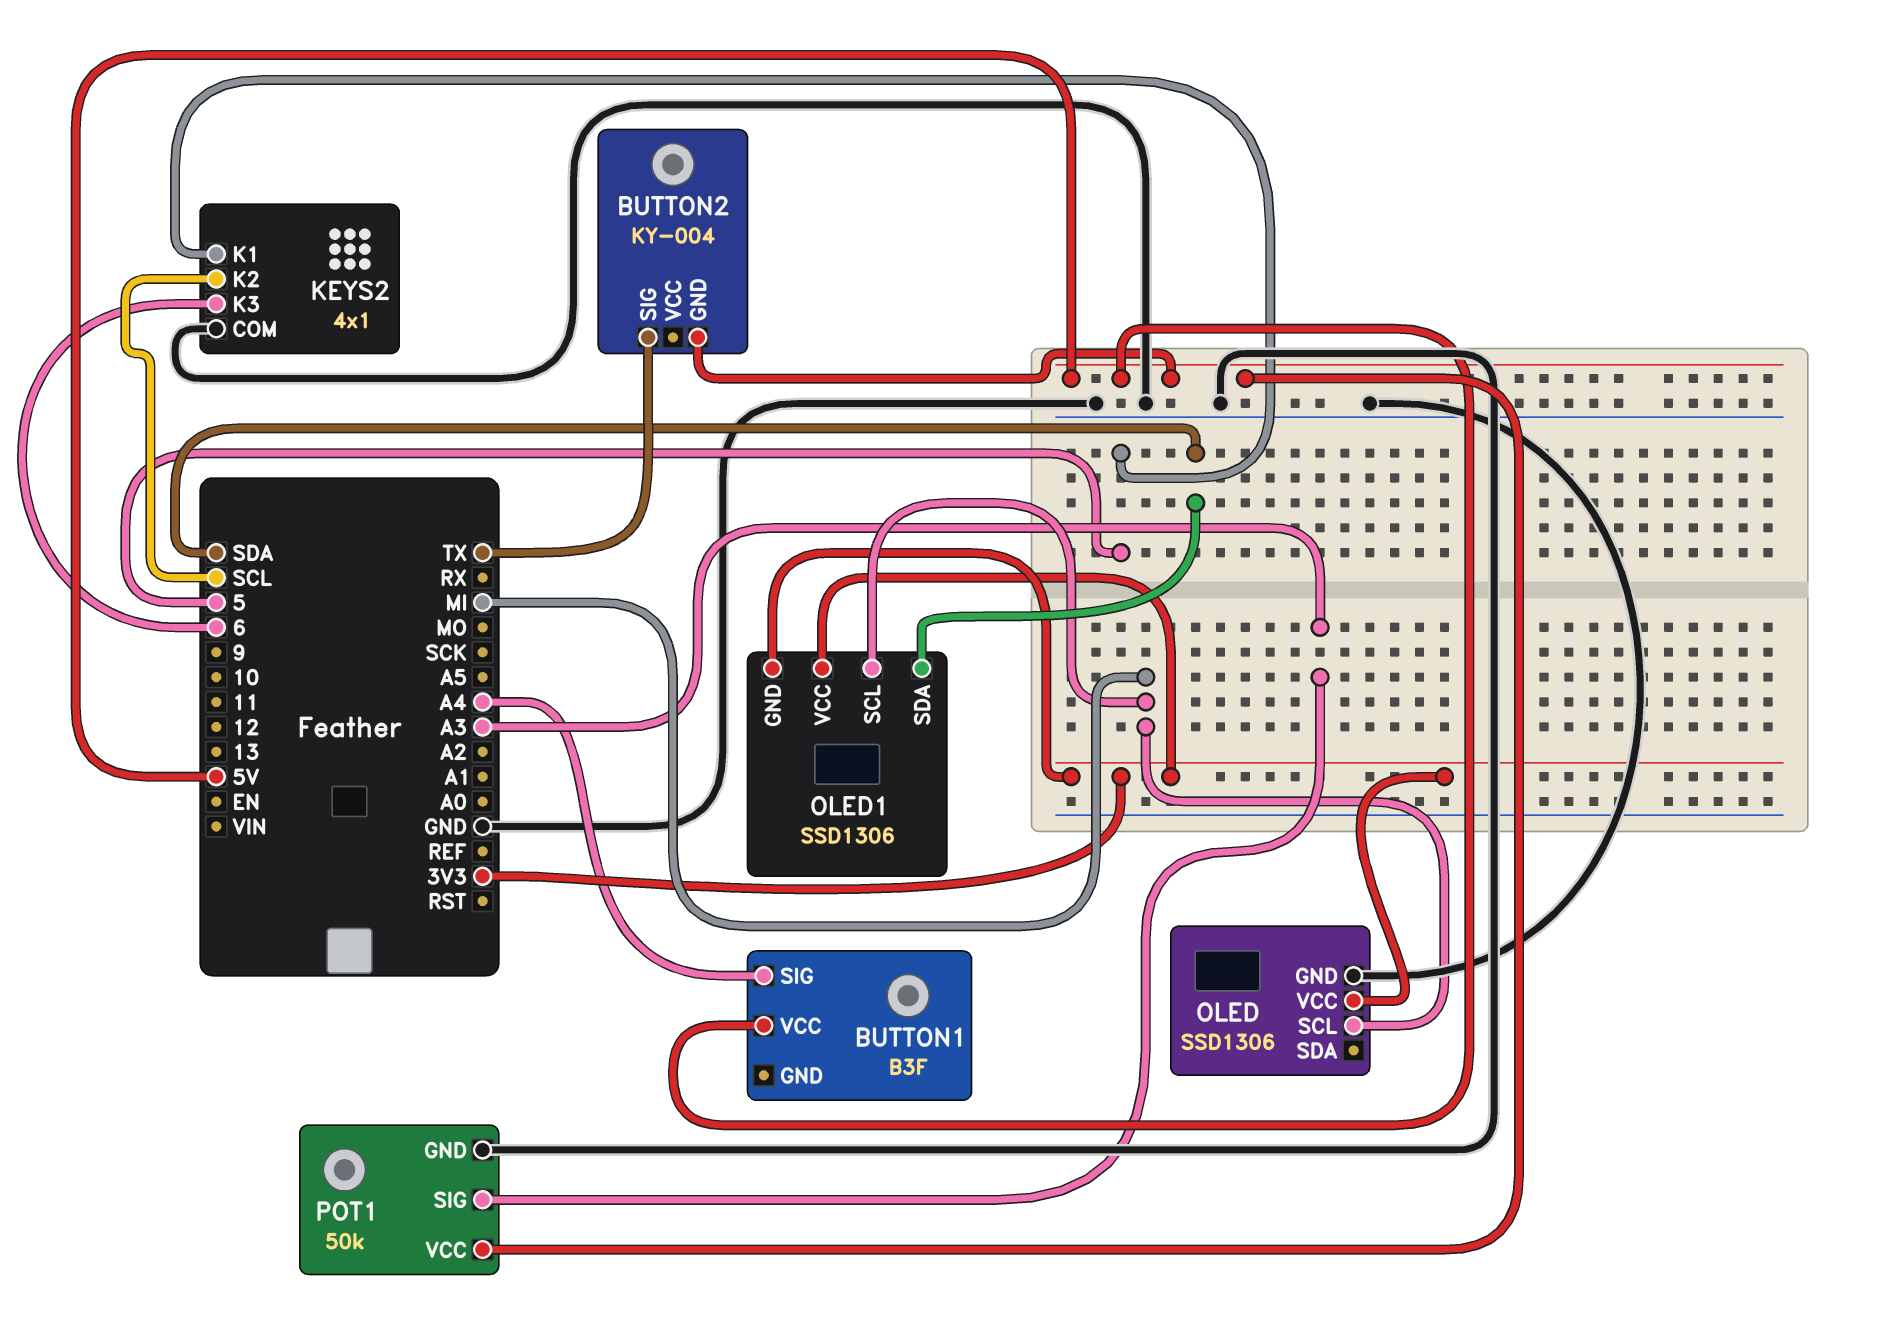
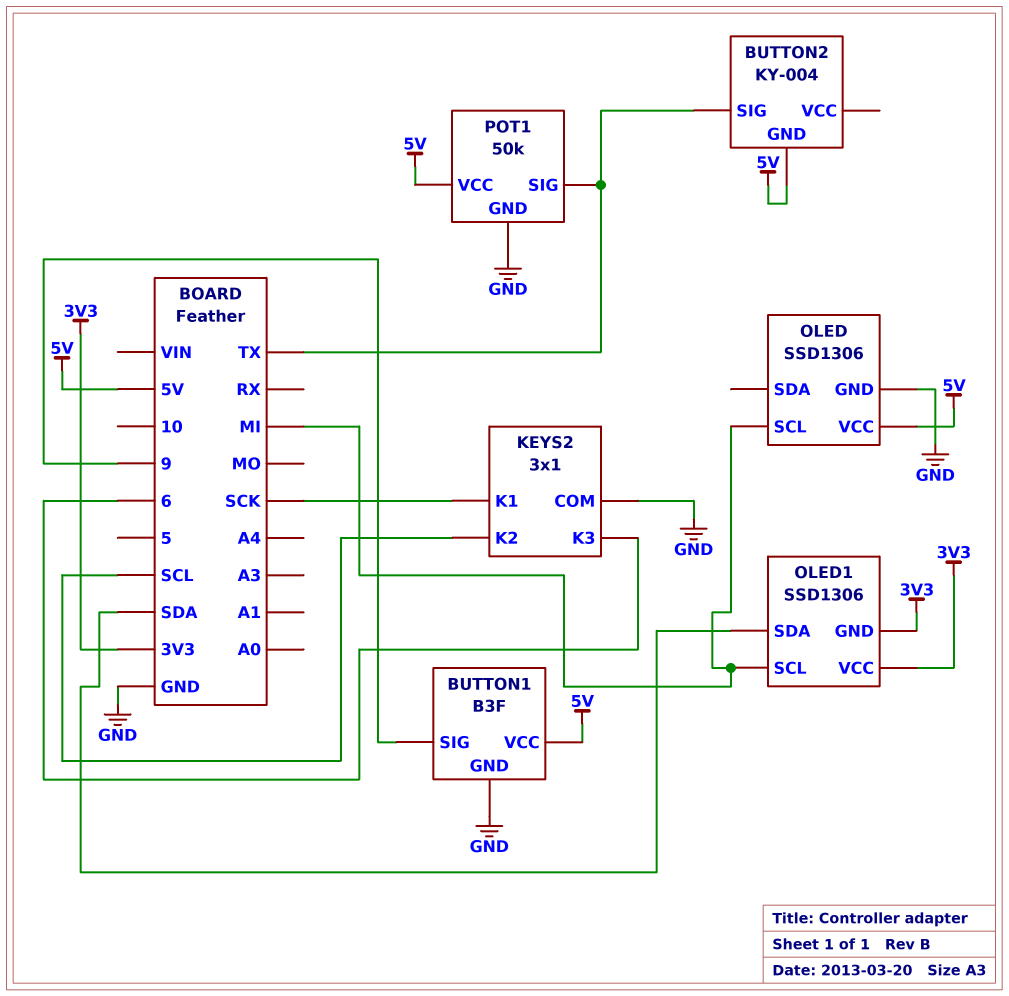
BUTTON1 pin GND: none -> GND
BUTTON1 pin SIG: A4 -> 9
KEYS2: 4x1 -> 3x1
KEYS2 pin K1: 5 -> SCK
OLED pin VCC: 3V3 -> 5V
POT1 pin SIG: A3 -> TX

